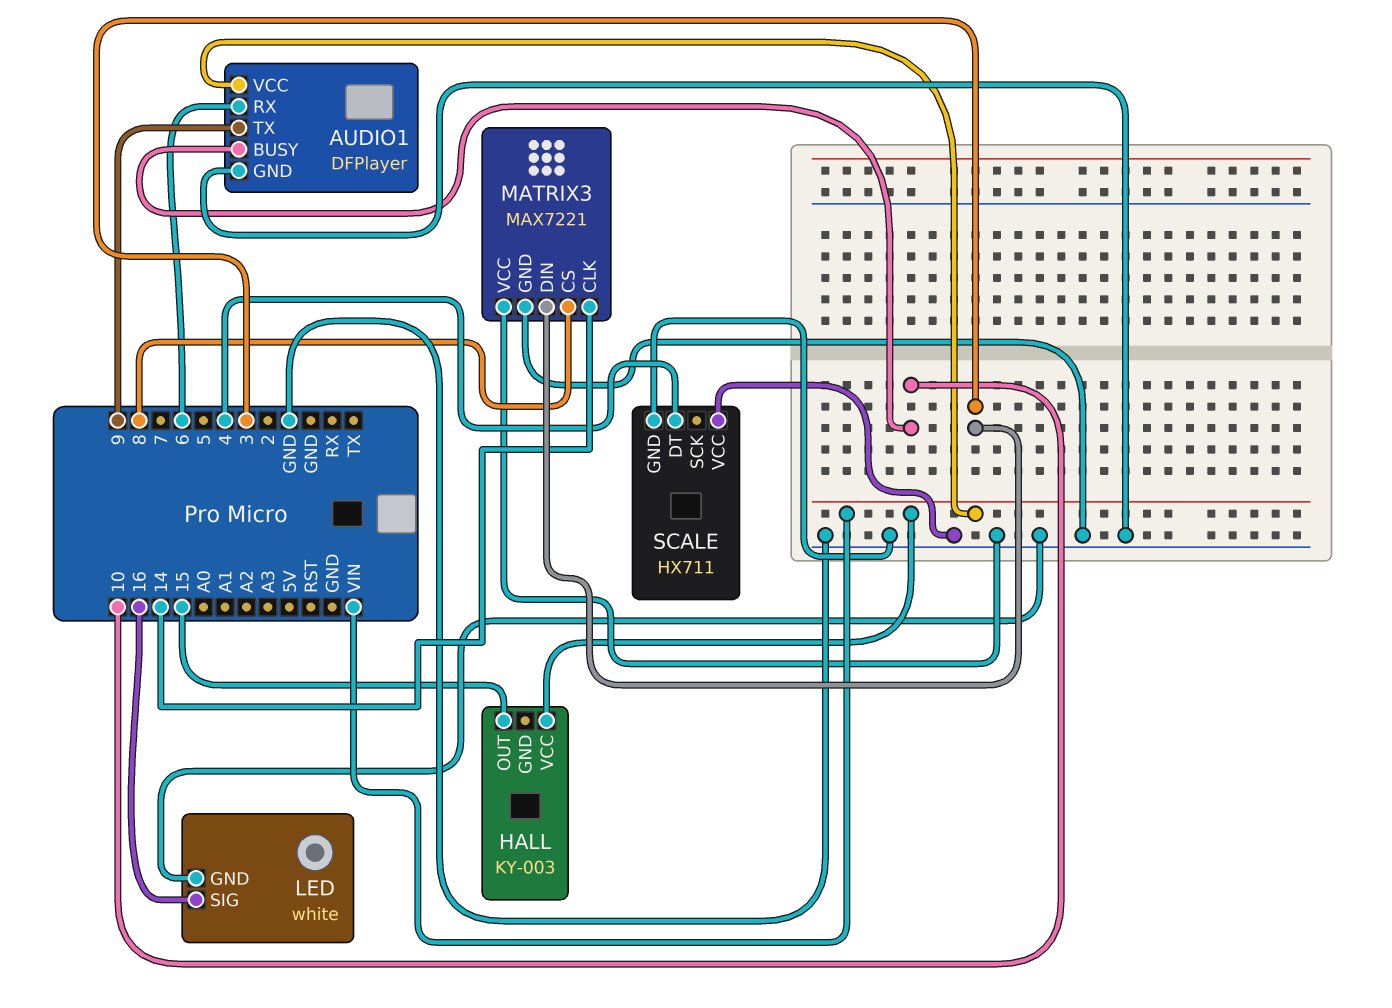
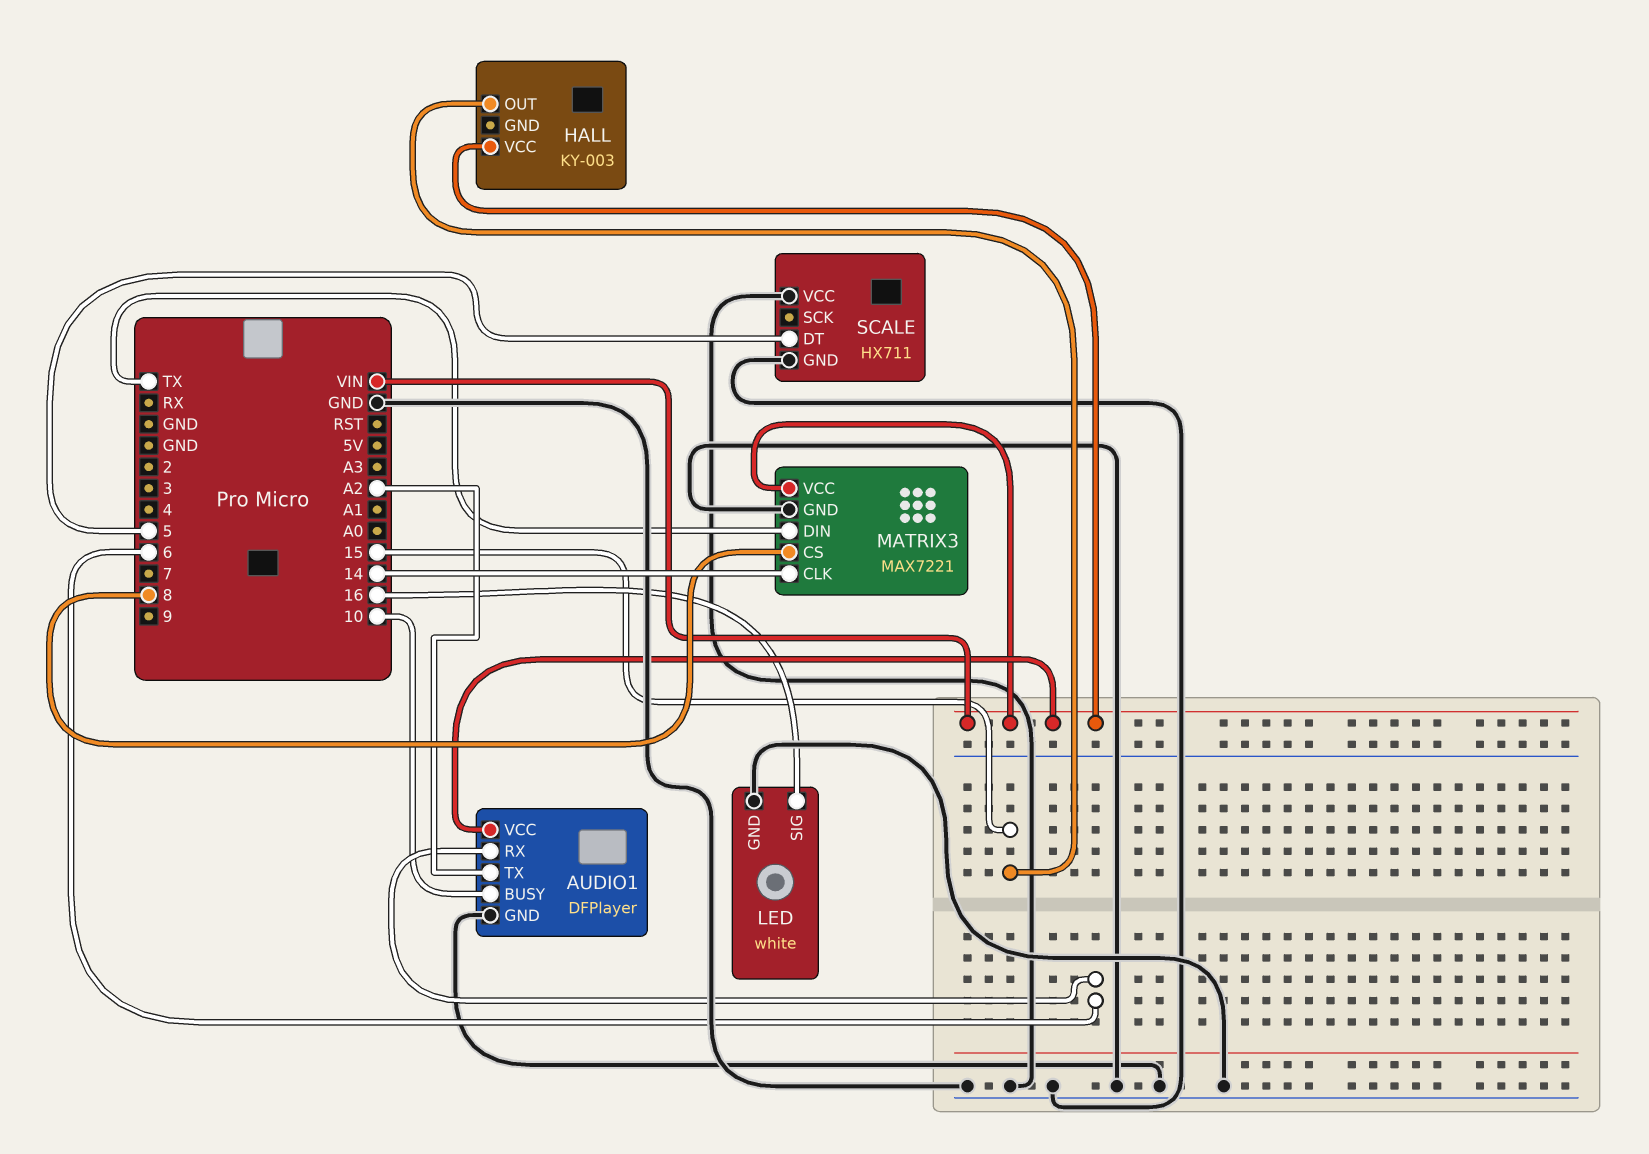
AUDIO1 pin TX: 9 -> A2
MATRIX3 pin DIN: 3 -> TX
MATRIX3 pin VCC: GND -> VIN
SCALE pin DT: 4 -> 5

